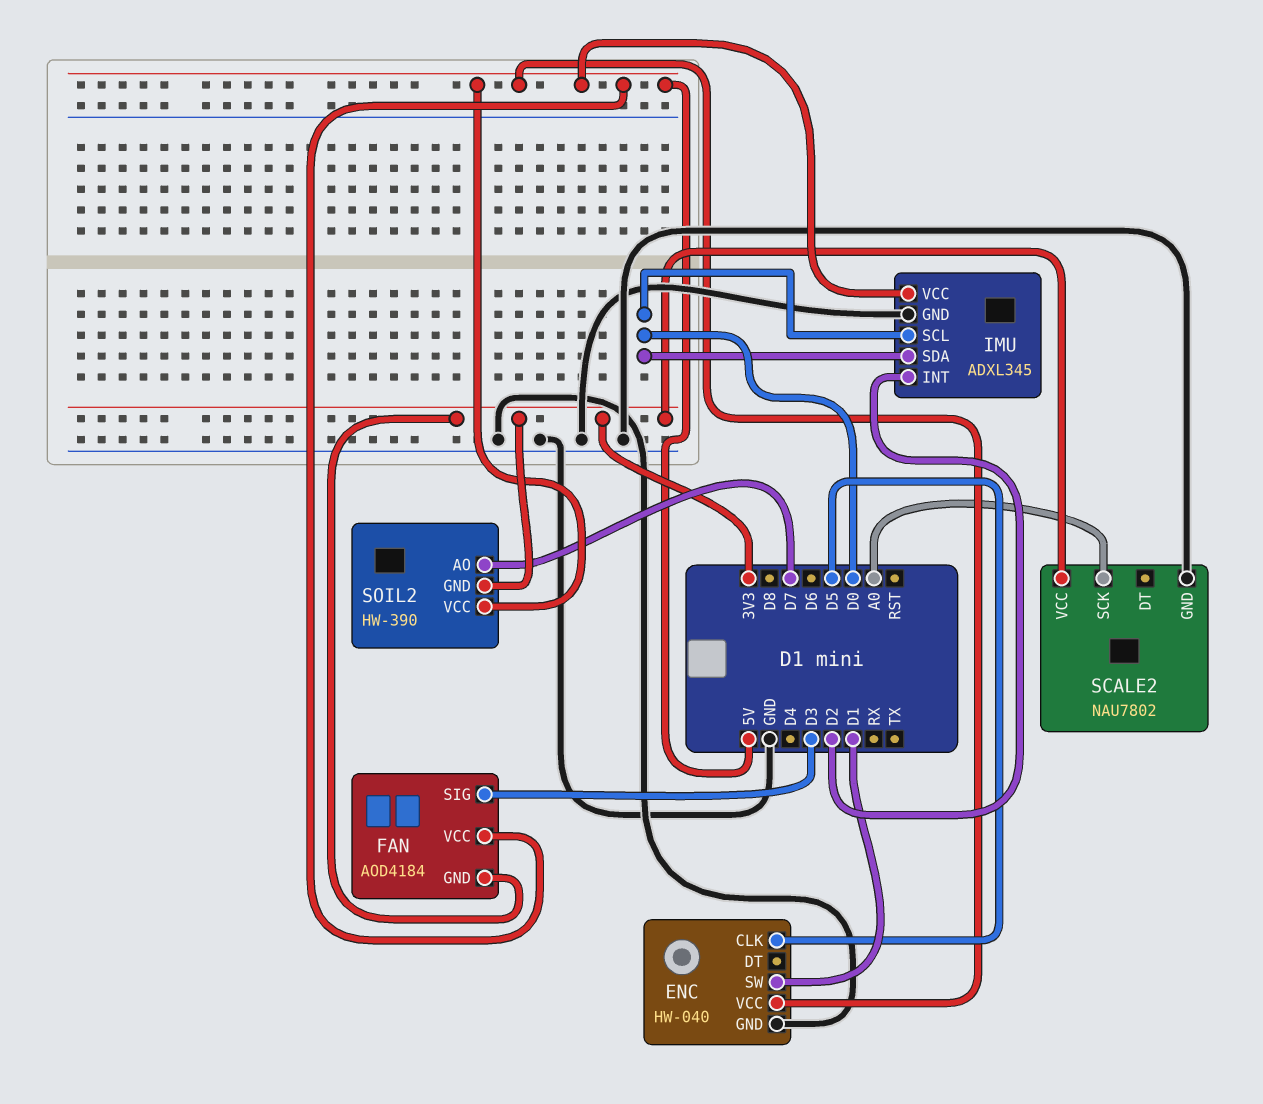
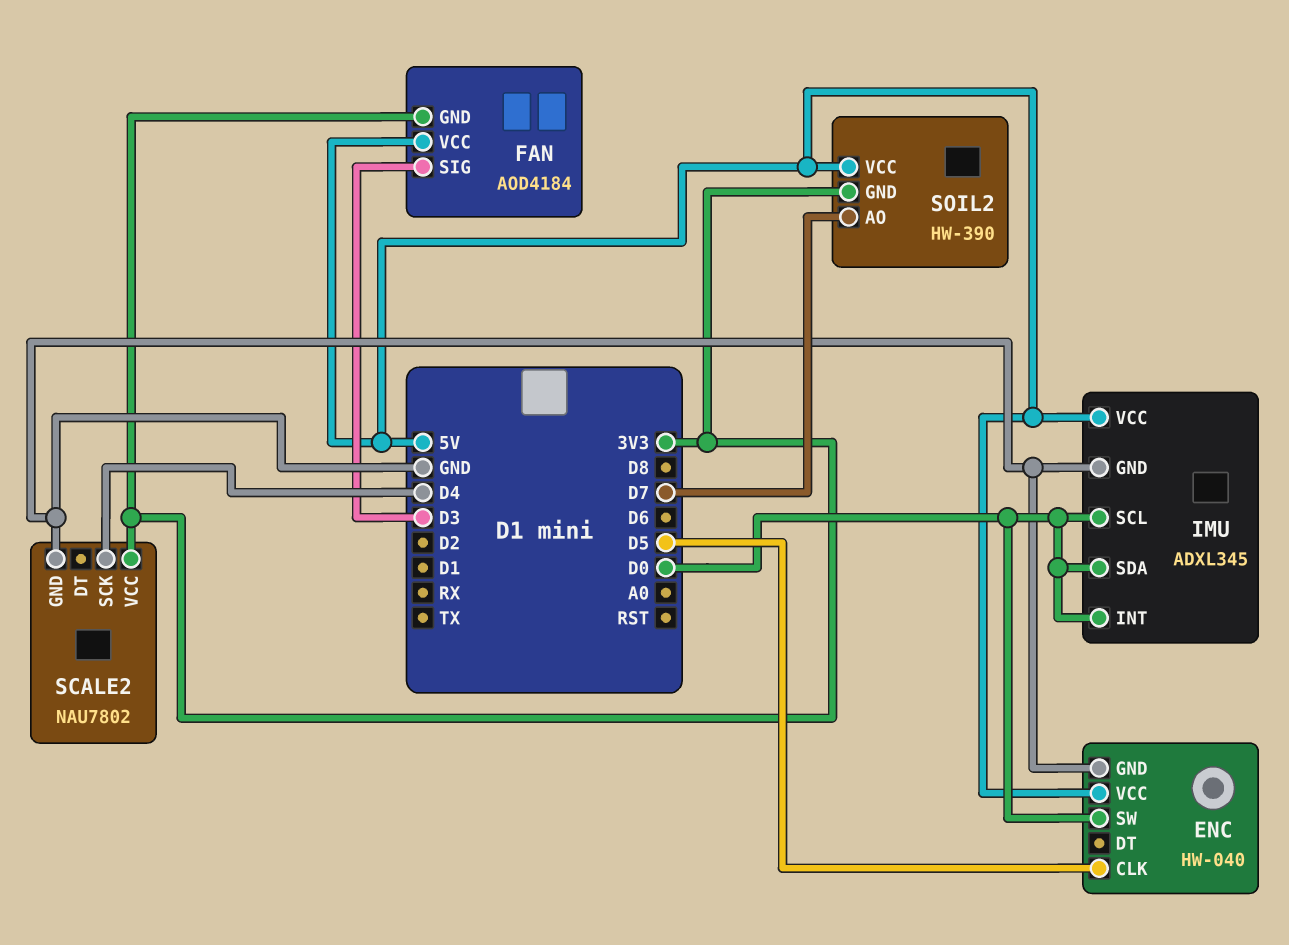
ENC pin SW: D1 -> D0
IMU pin INT: D2 -> D0
SCALE2 pin SCK: A0 -> D4

